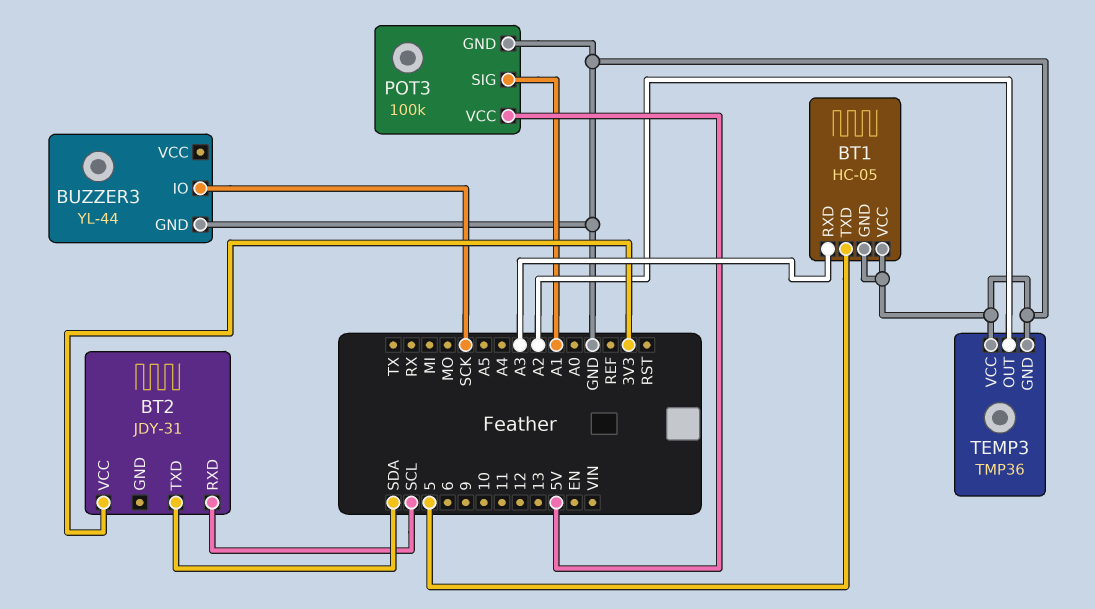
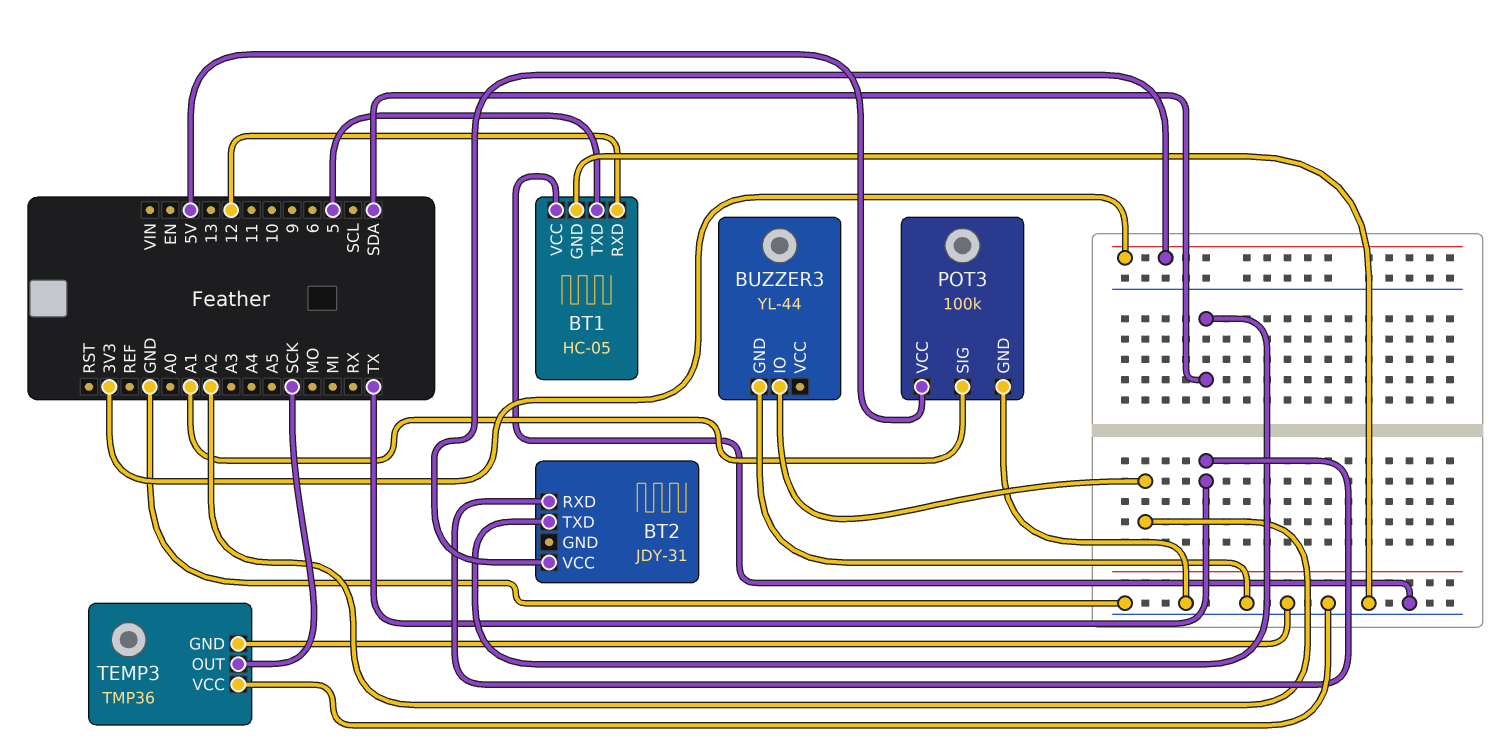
BT1 pin RXD: A3 -> 12
BT2 pin RXD: SCL -> TX
BUZZER3 pin IO: SCK -> A2
TEMP3 pin OUT: A2 -> SCK

